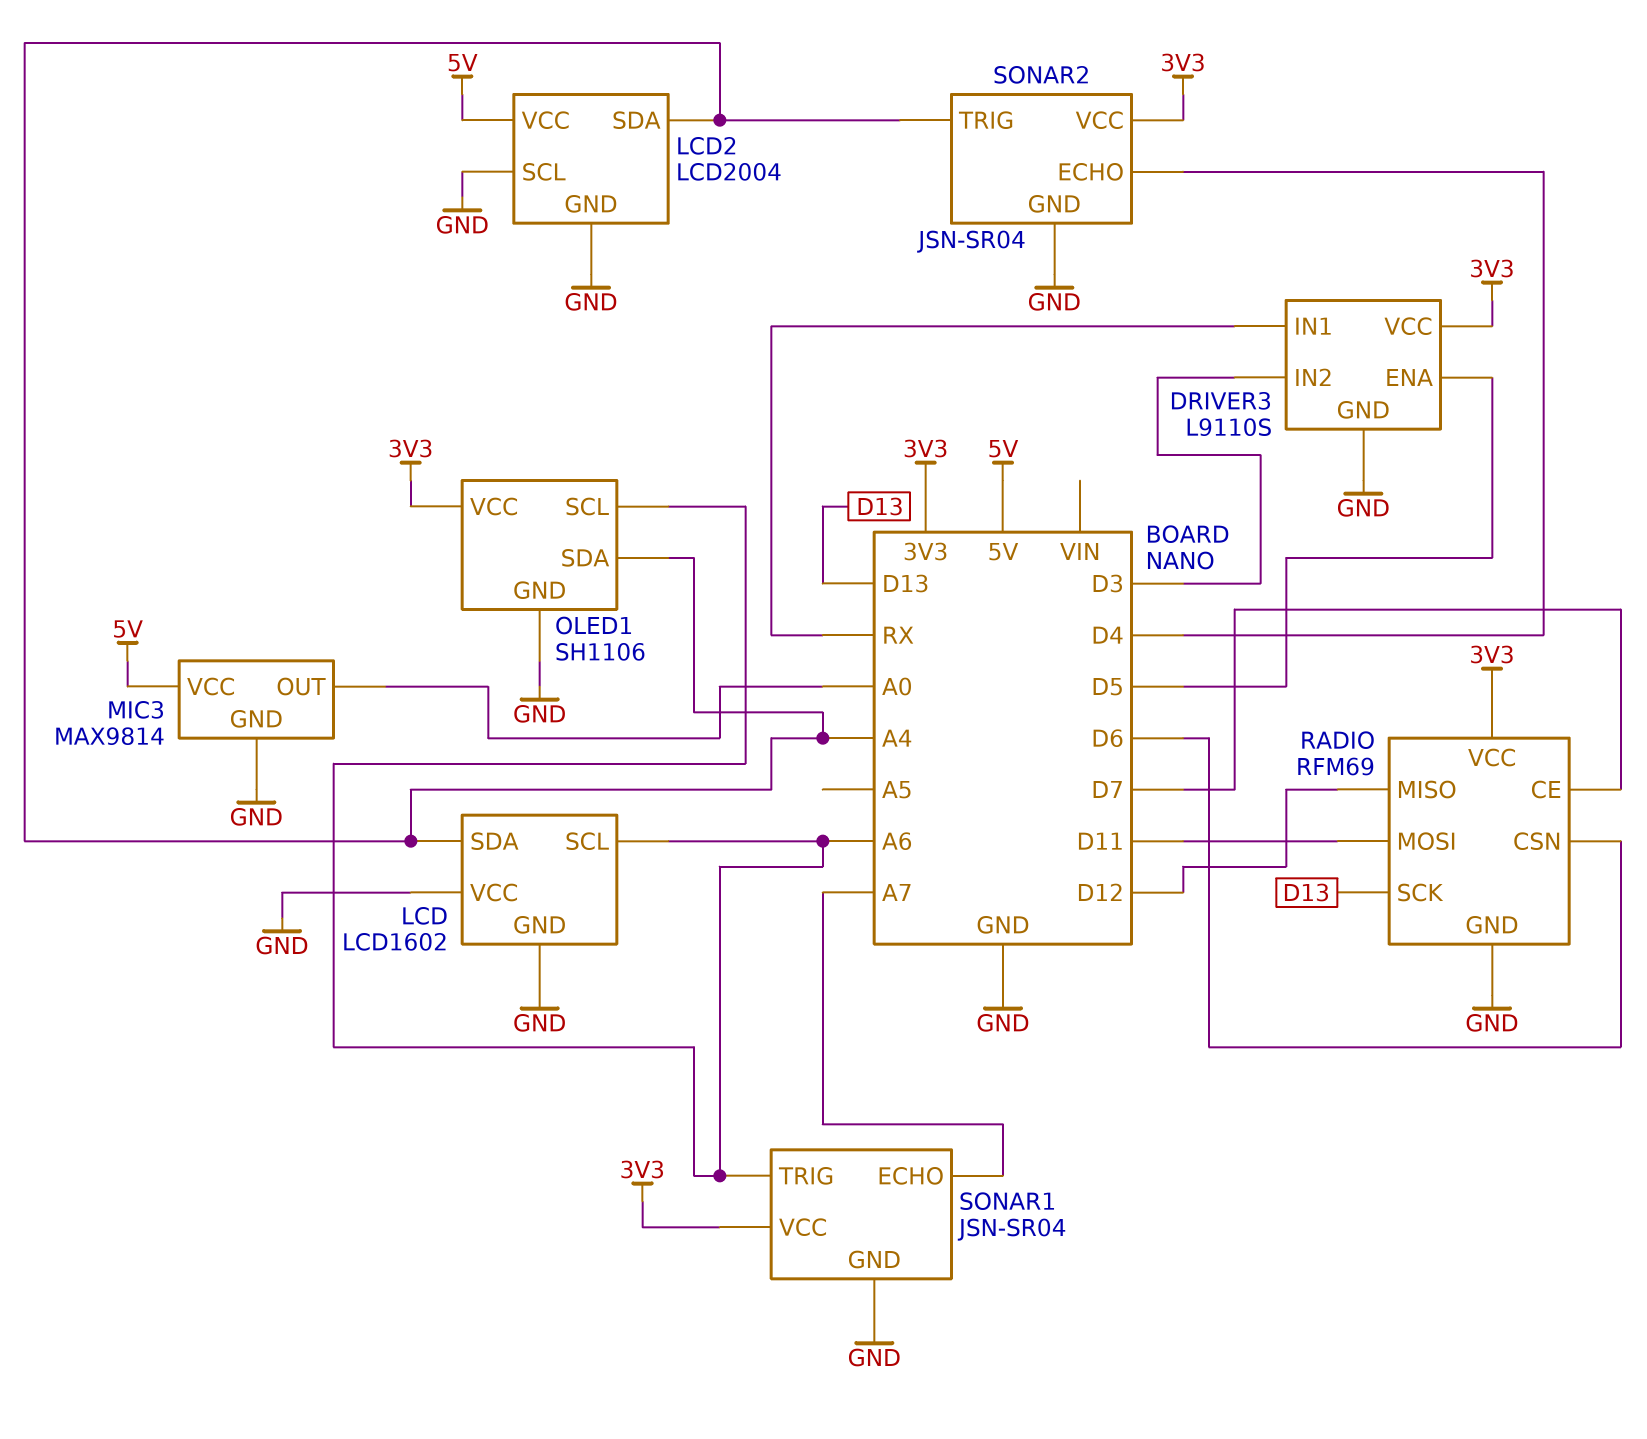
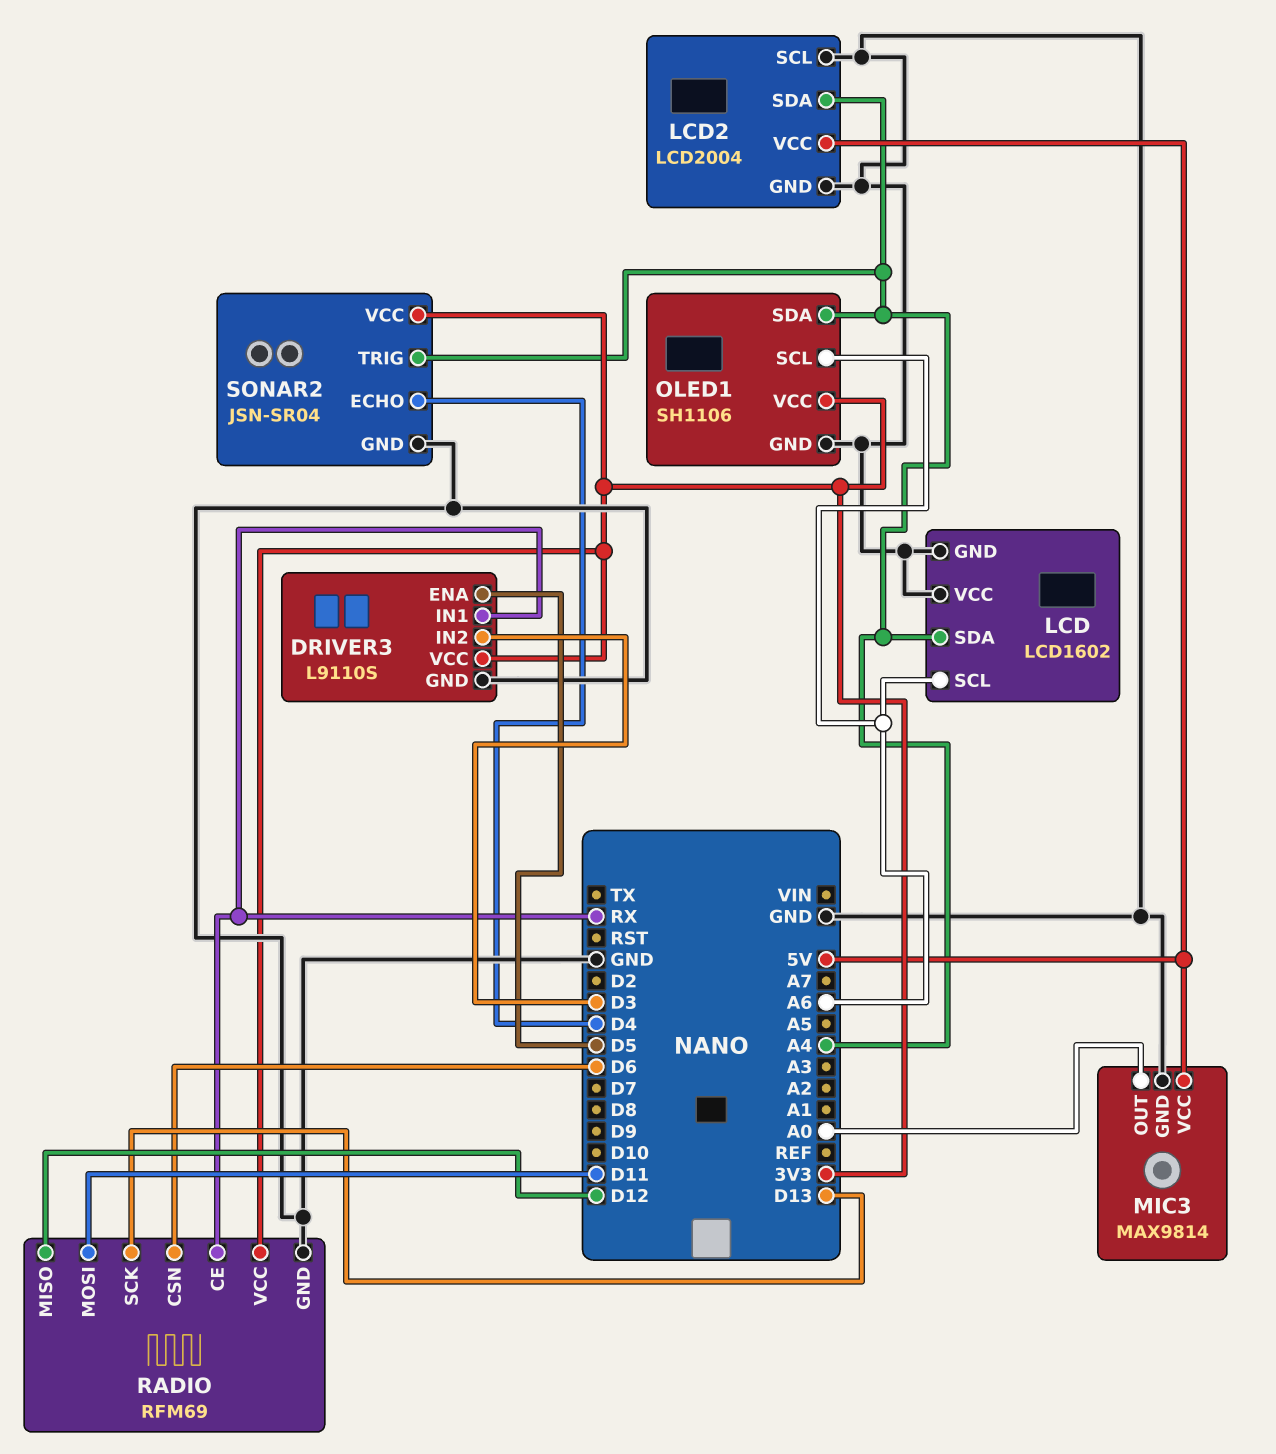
RADIO pin CE: D7 -> RX
SONAR1: JSN-SR04 -> none
SONAR1 pin ECHO: A7 -> none
SONAR1 pin GND: GND -> none
SONAR1 pin TRIG: A6 -> none
SONAR1 pin VCC: 3V3 -> none

